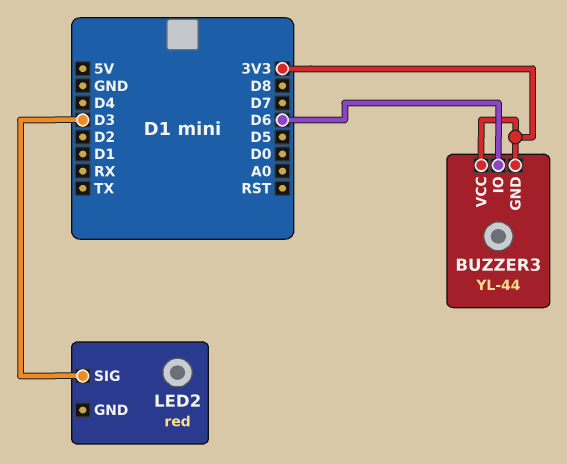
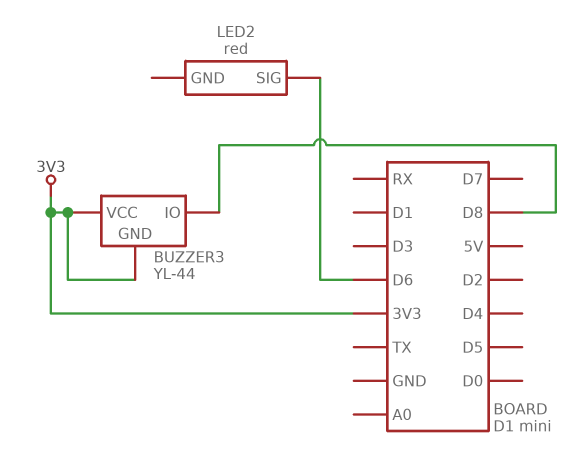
BUZZER3 pin IO: D6 -> D8
LED2 pin SIG: D3 -> D6

